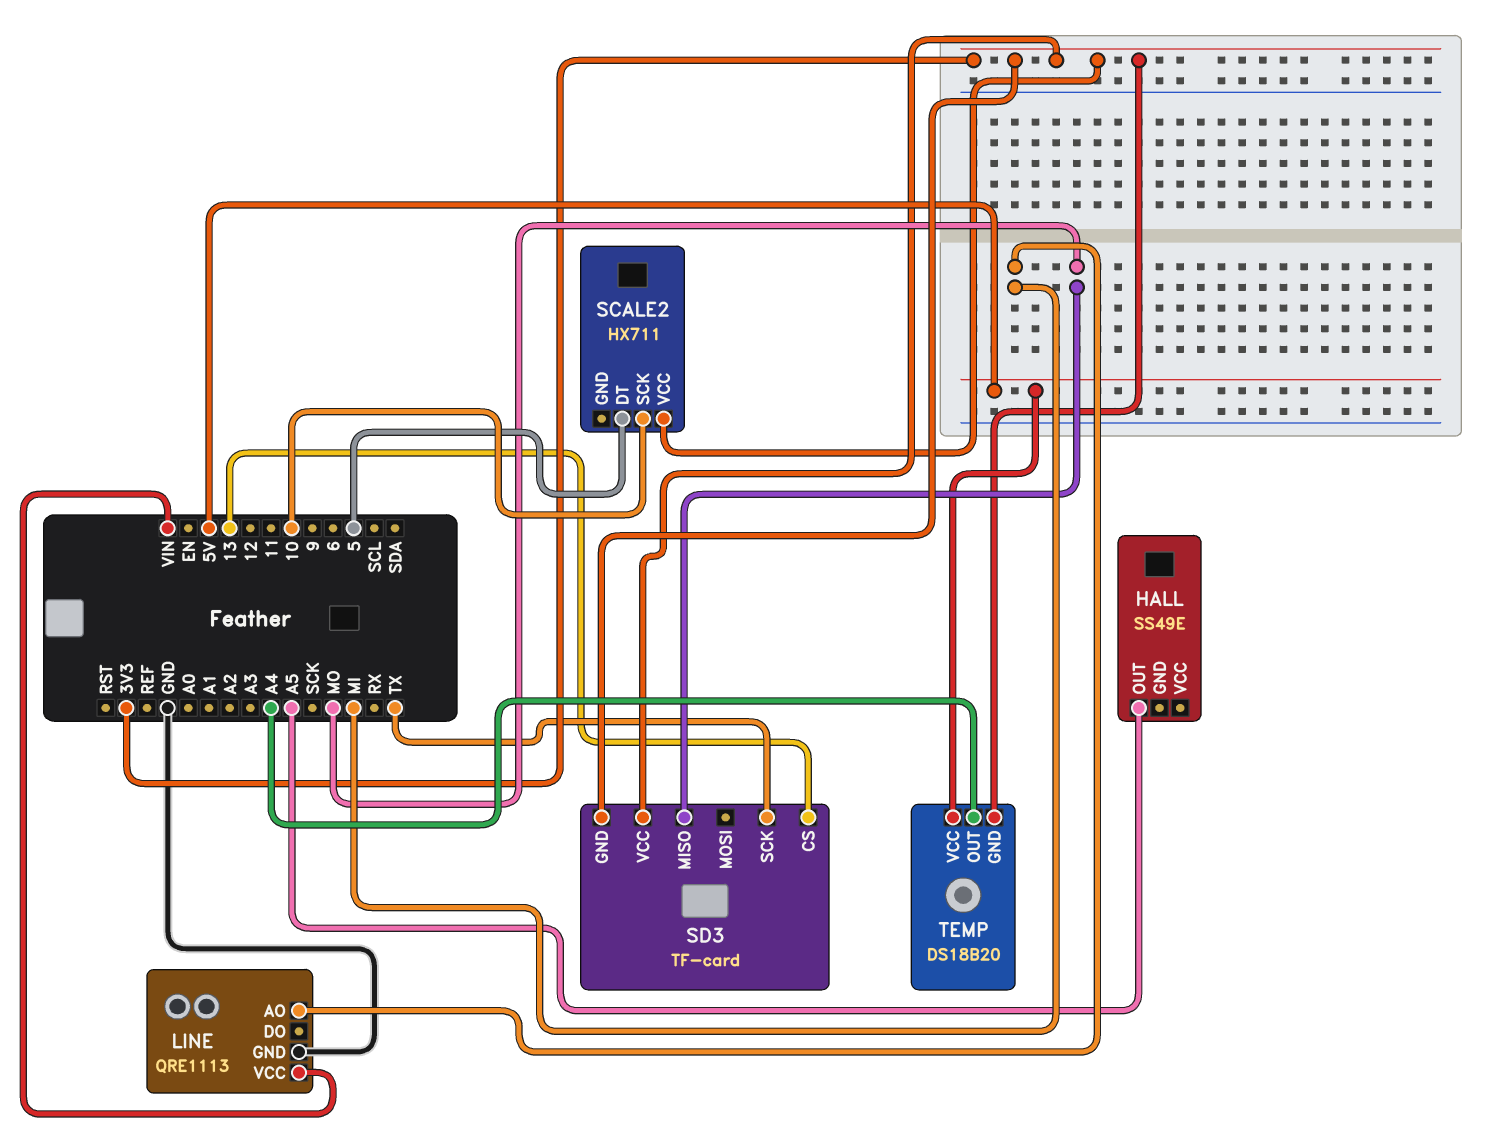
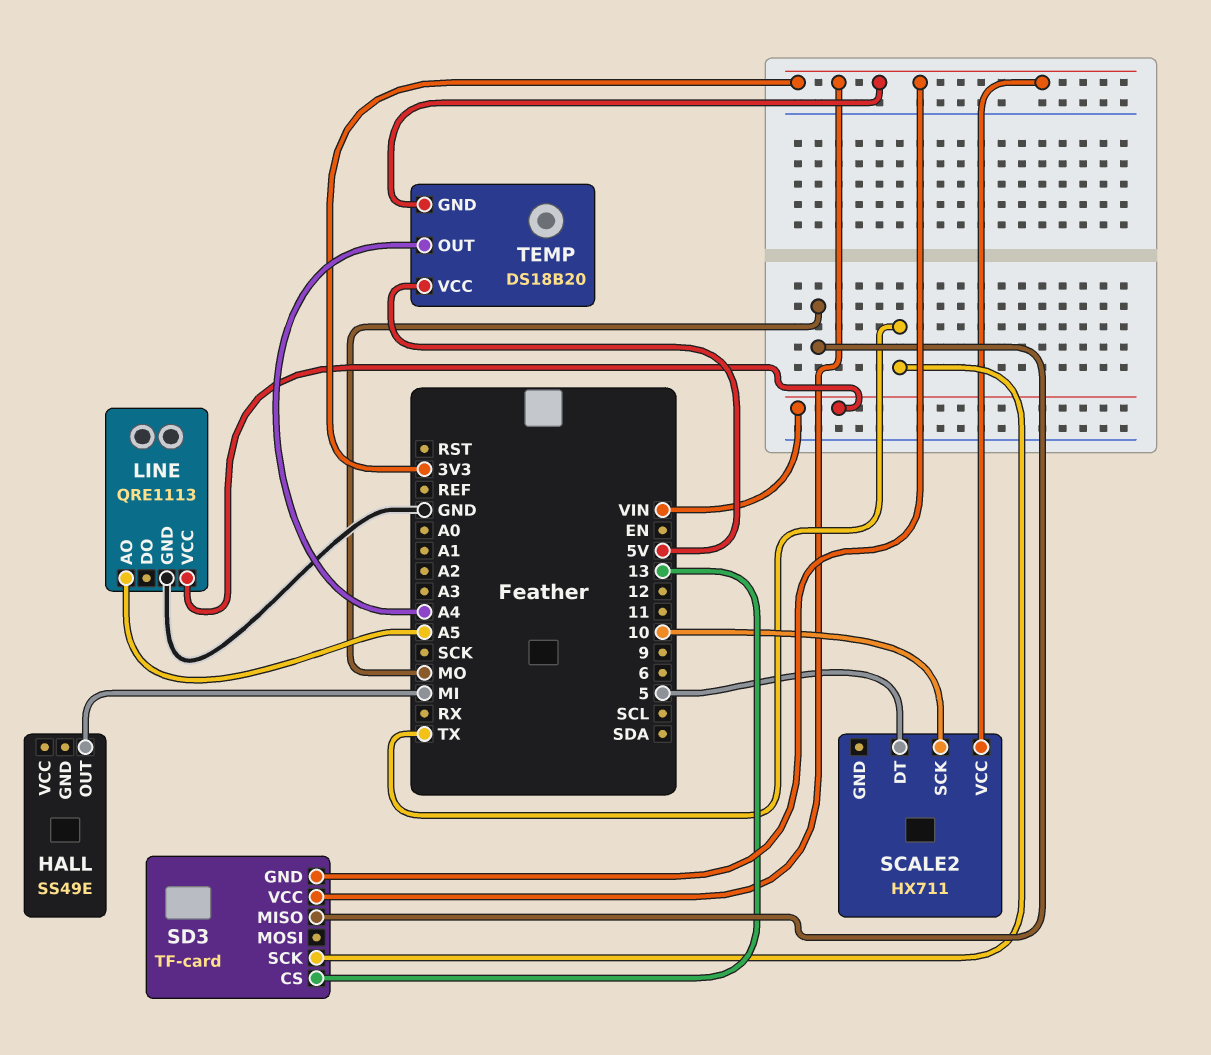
HALL pin OUT: A5 -> MI
LINE pin AO: MI -> A5

